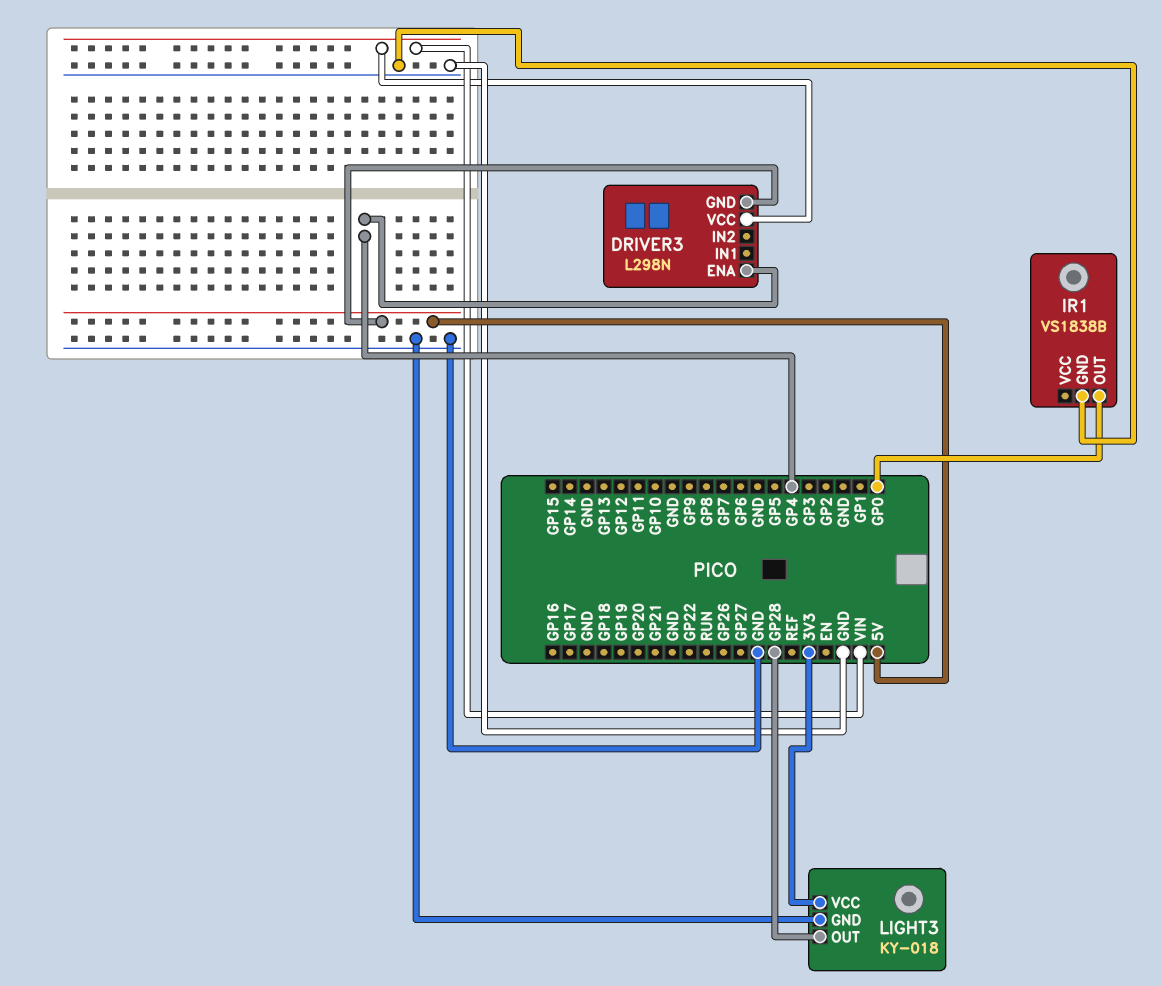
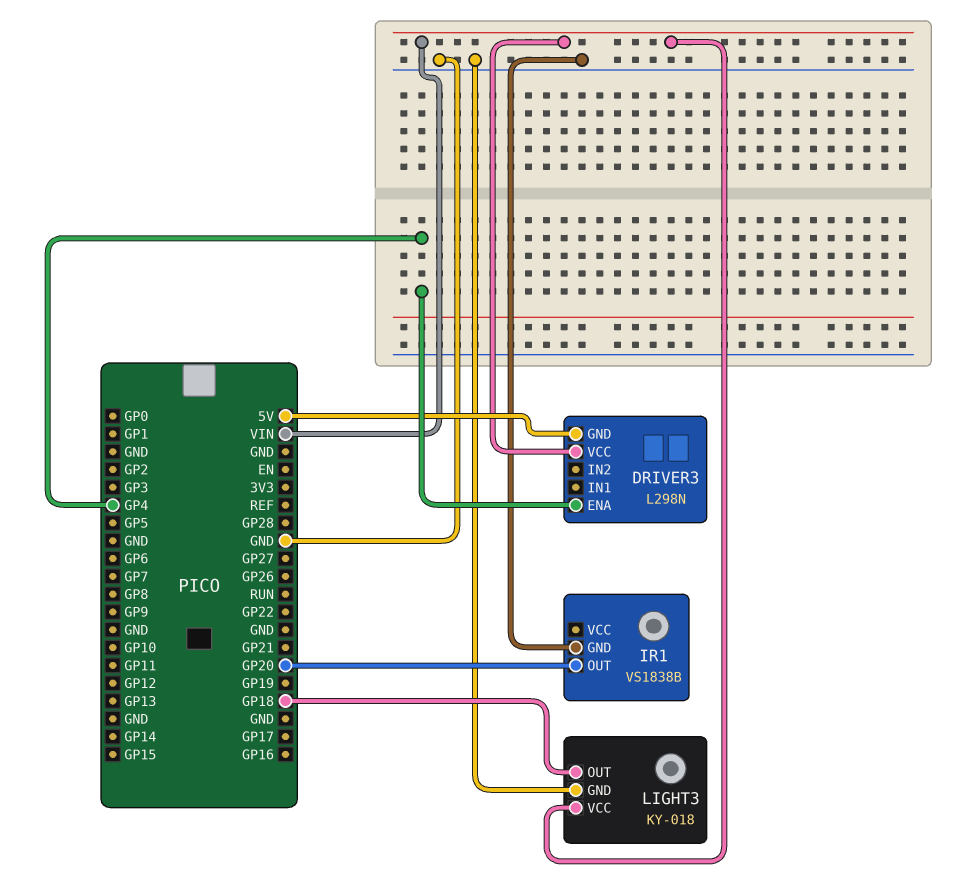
IR1 pin OUT: GP0 -> GP20
LIGHT3 pin OUT: GP28 -> GP18
LIGHT3 pin VCC: 3V3 -> VIN

